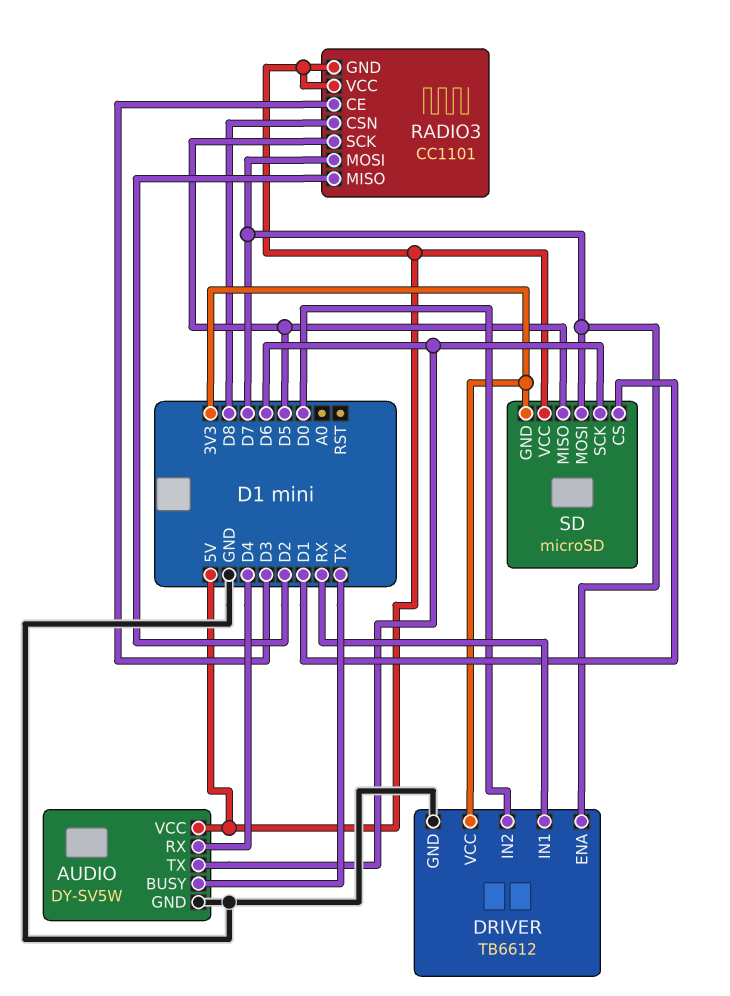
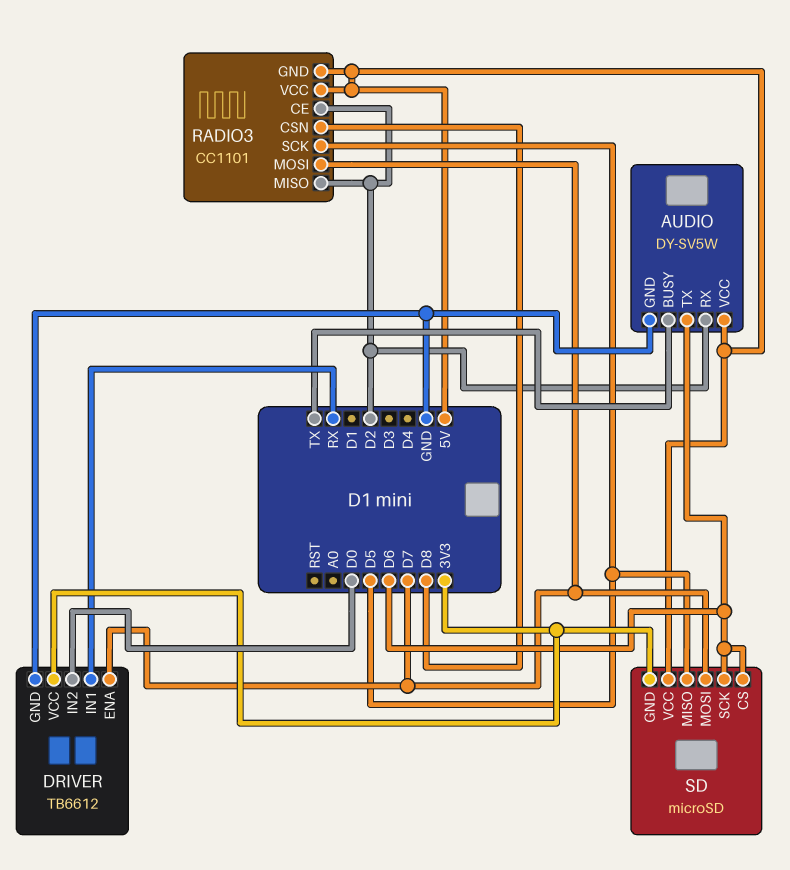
AUDIO pin RX: D4 -> D2
RADIO3 pin CE: D3 -> D2
SD pin CS: D1 -> D6

